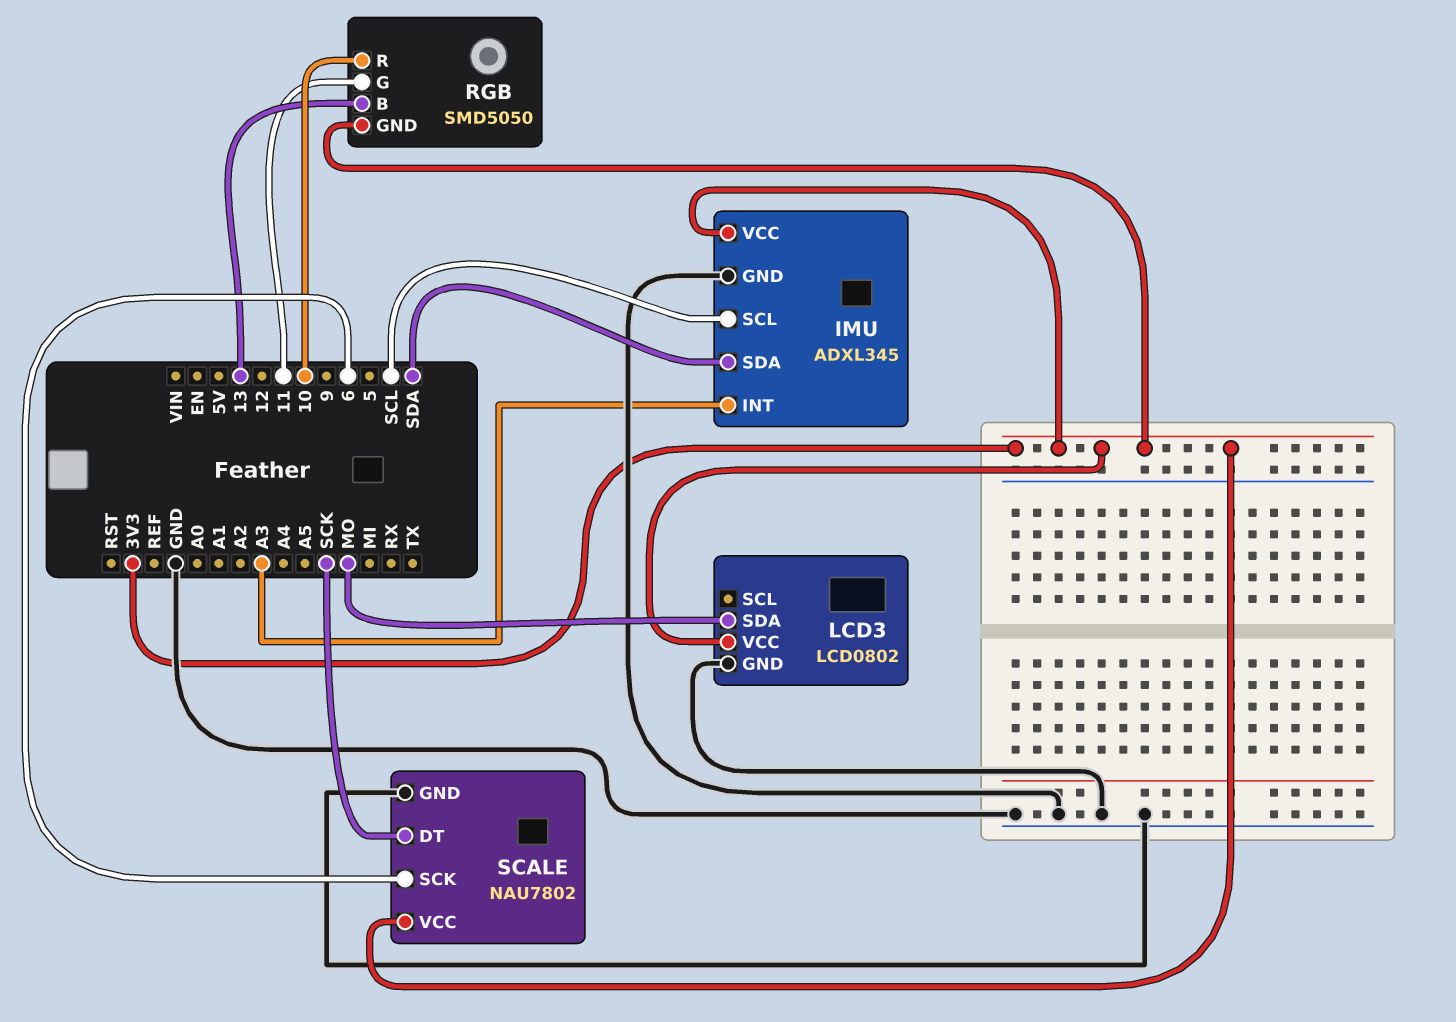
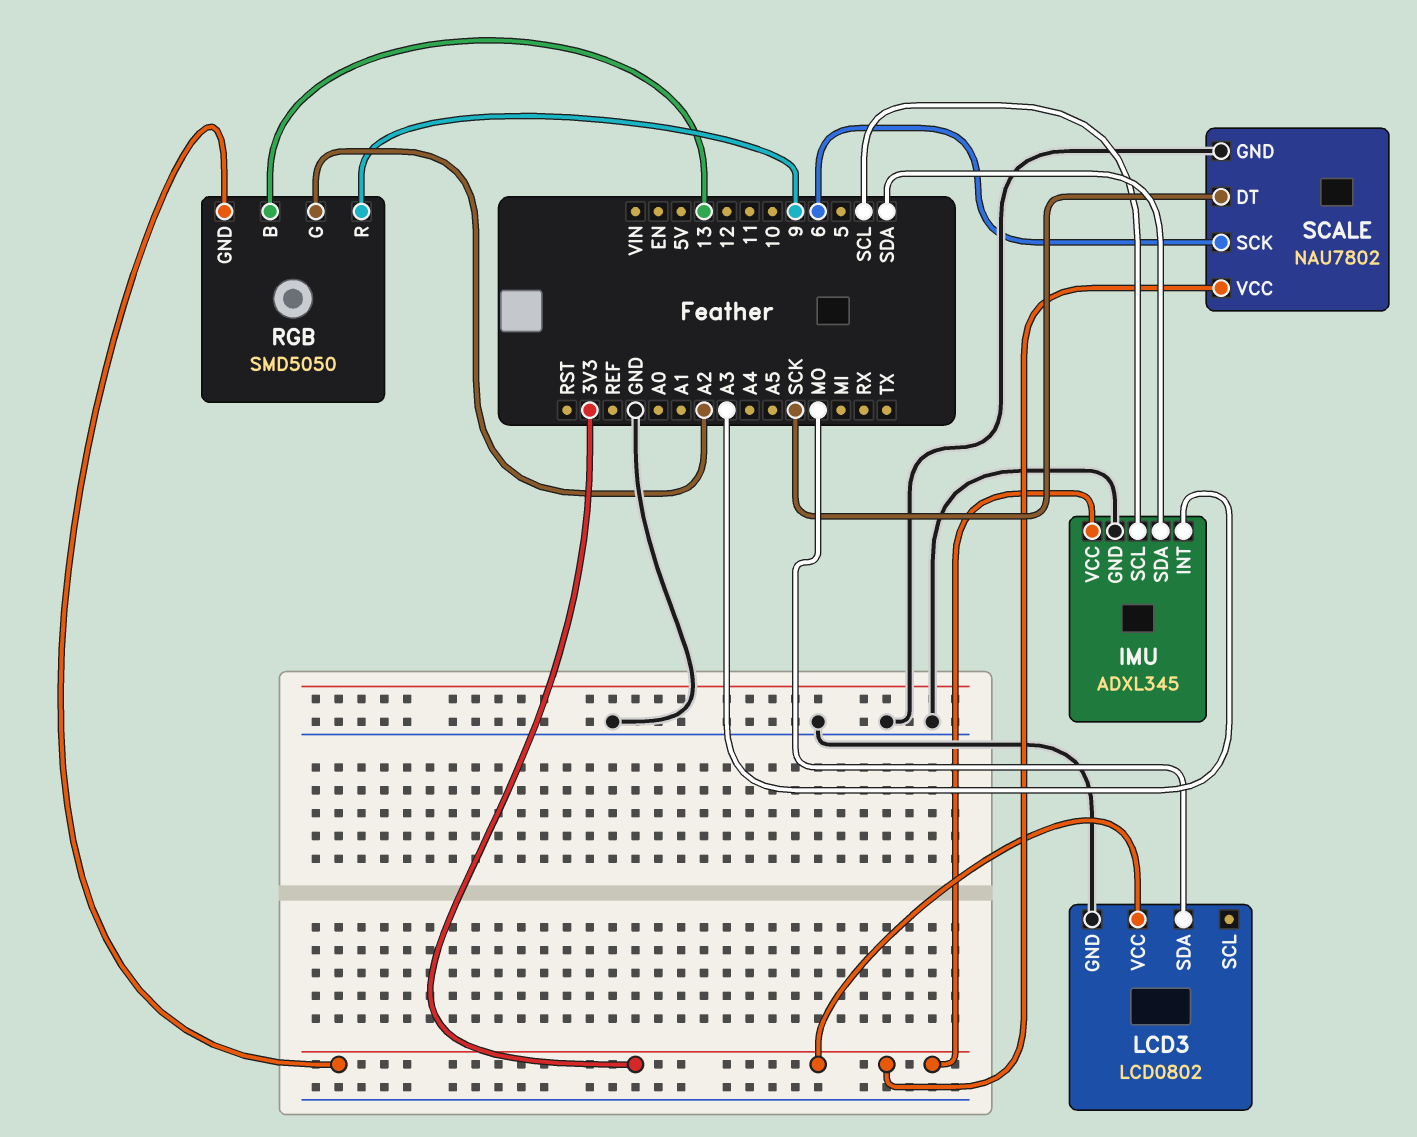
RGB pin G: 11 -> A2
RGB pin R: 10 -> 9

